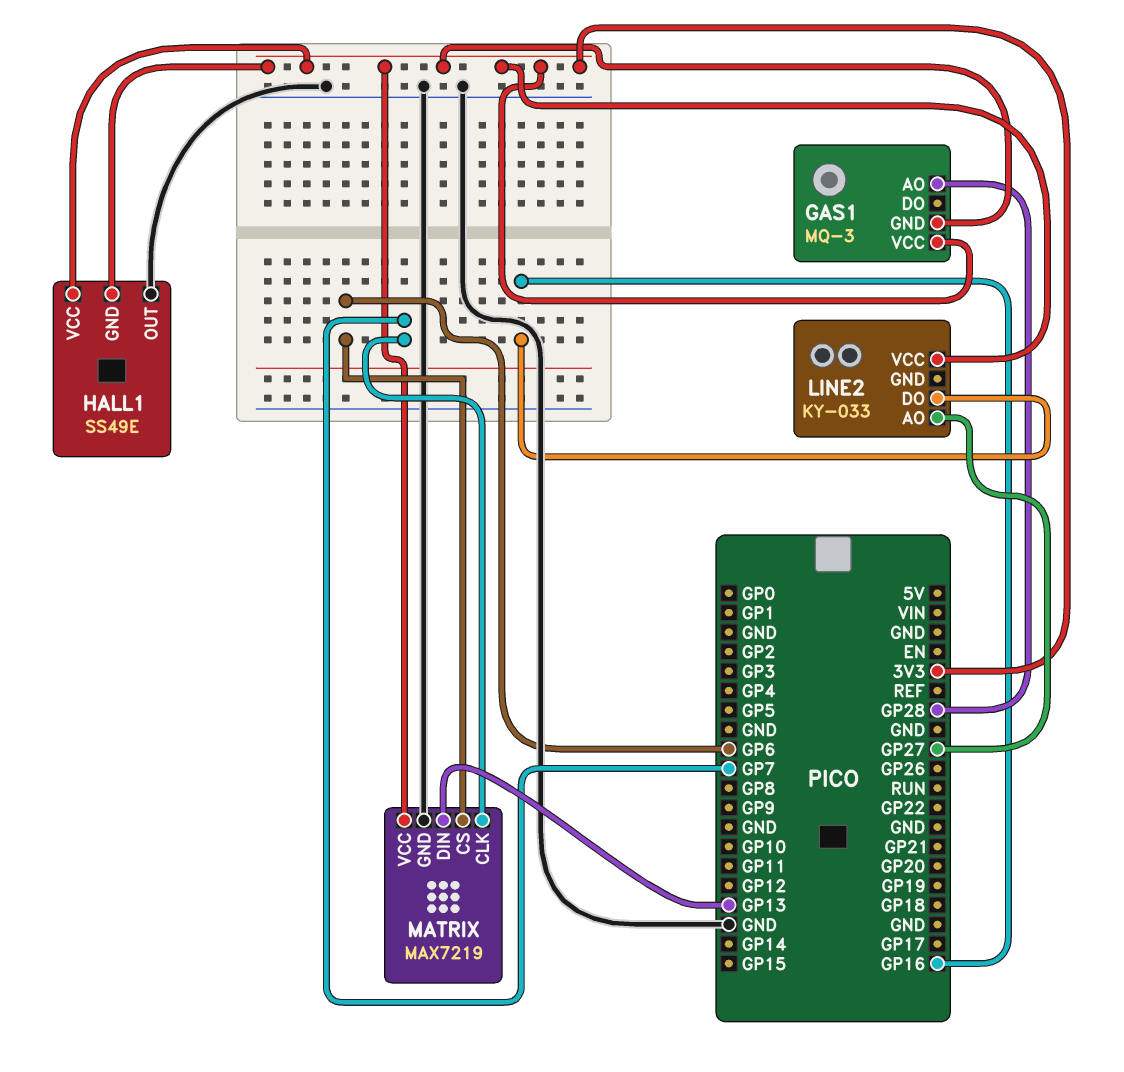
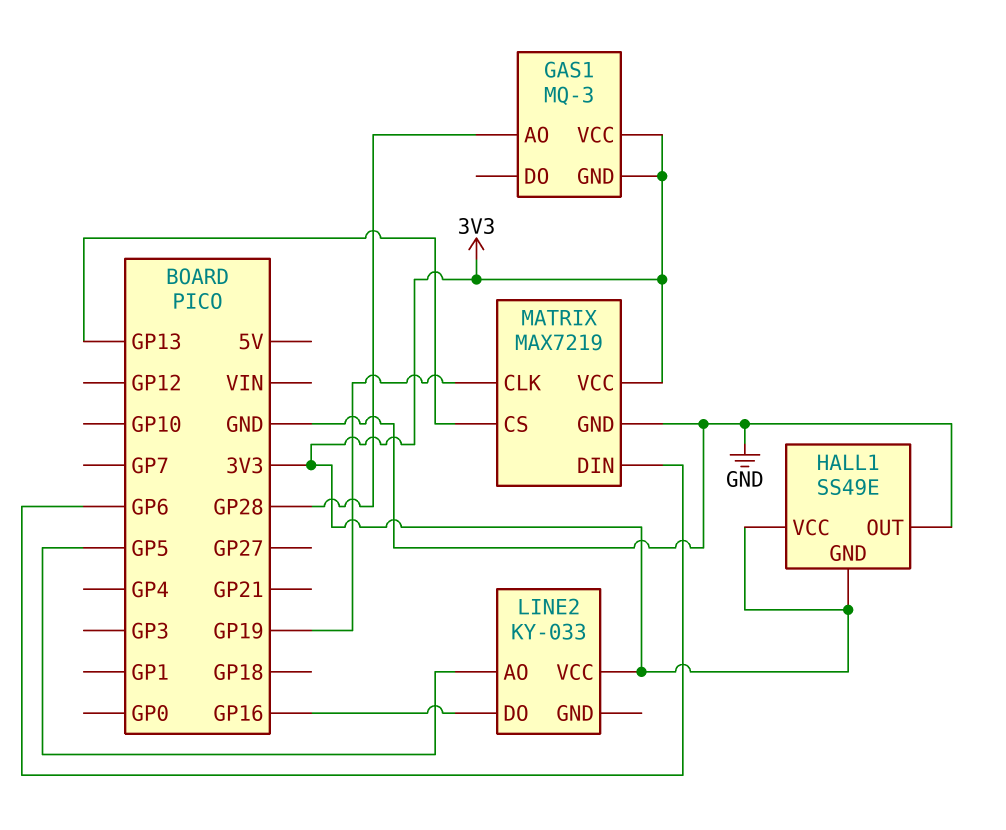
LINE2 pin AO: GP27 -> GP5
MATRIX pin CLK: GP7 -> GP19
MATRIX pin CS: GP6 -> GP13
MATRIX pin DIN: GP13 -> GP6

